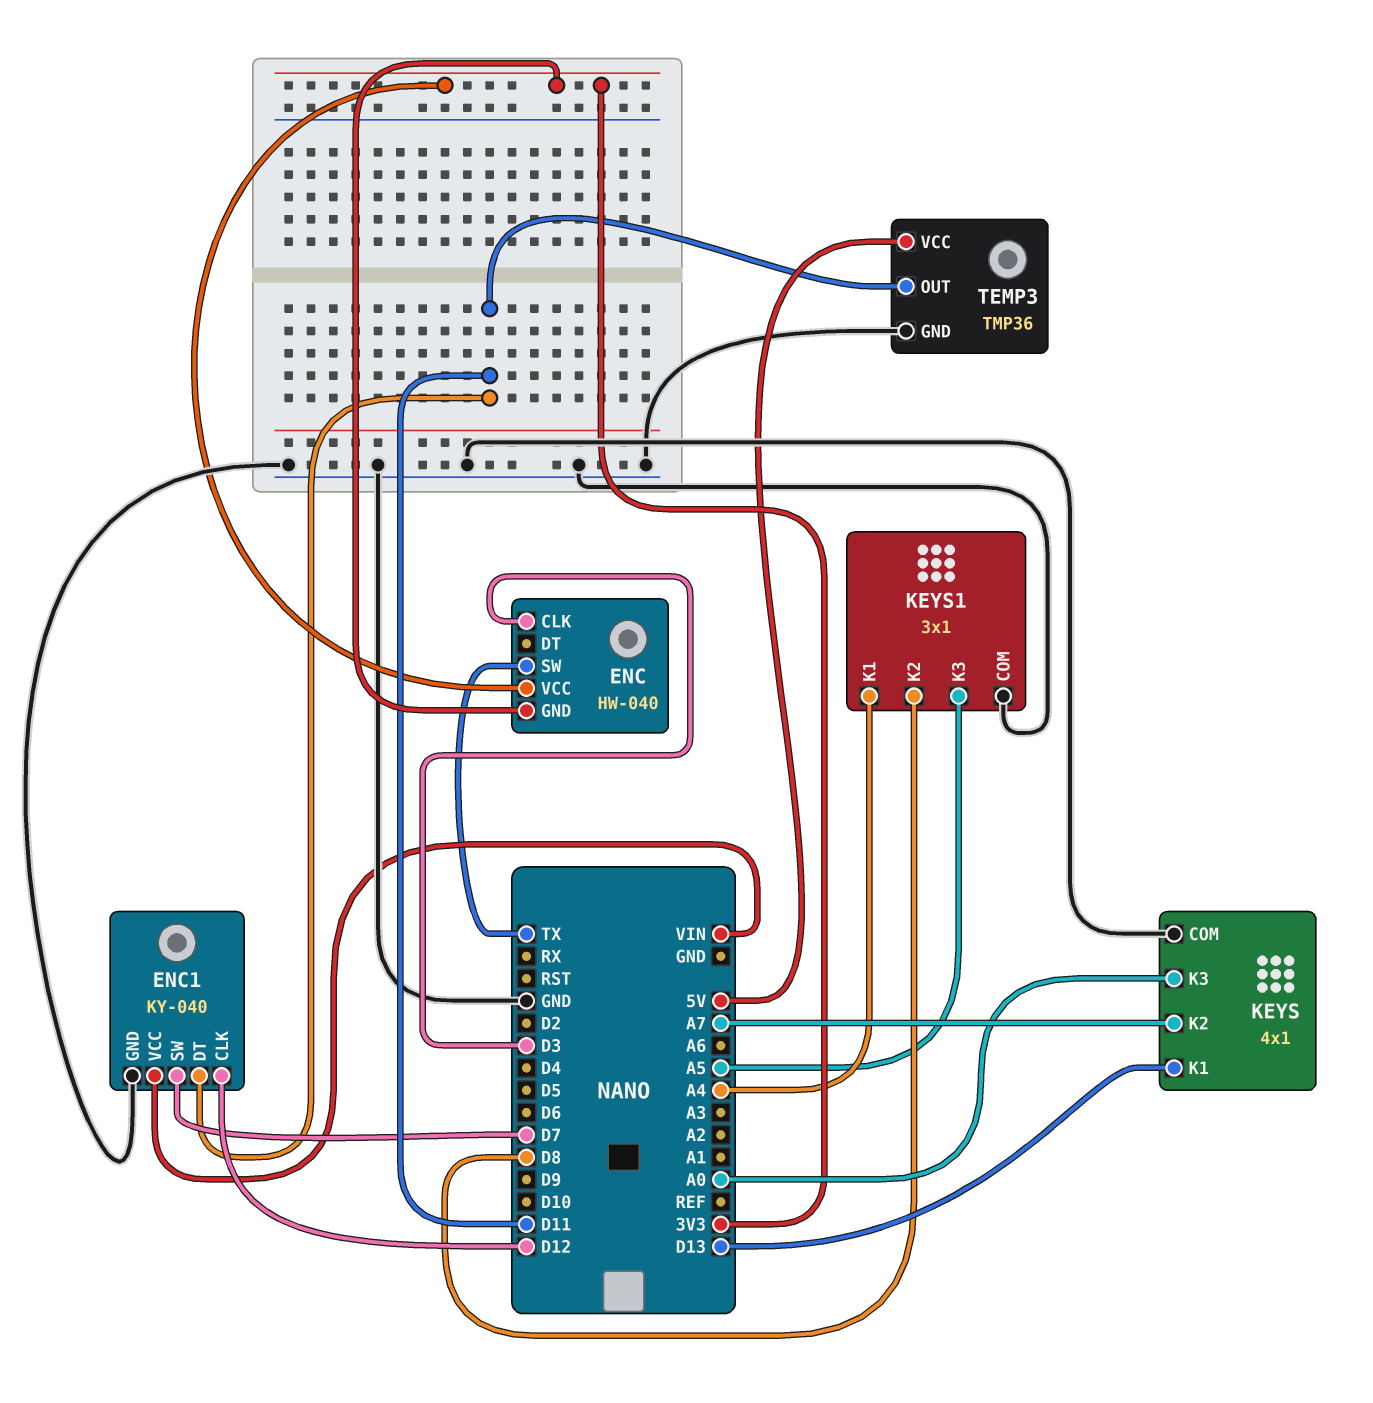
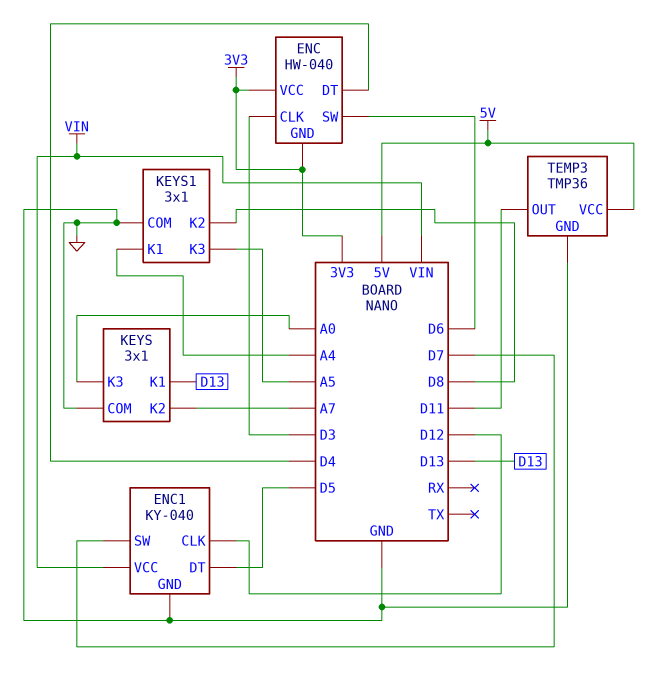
ENC pin DT: none -> D4
ENC pin SW: TX -> D6
ENC1 pin DT: D11 -> D5
KEYS: 4x1 -> 3x1

